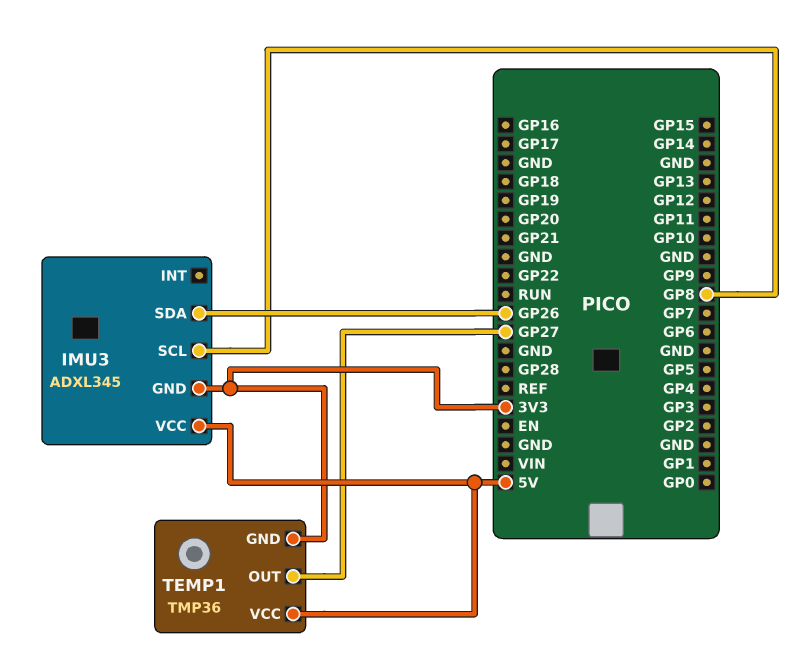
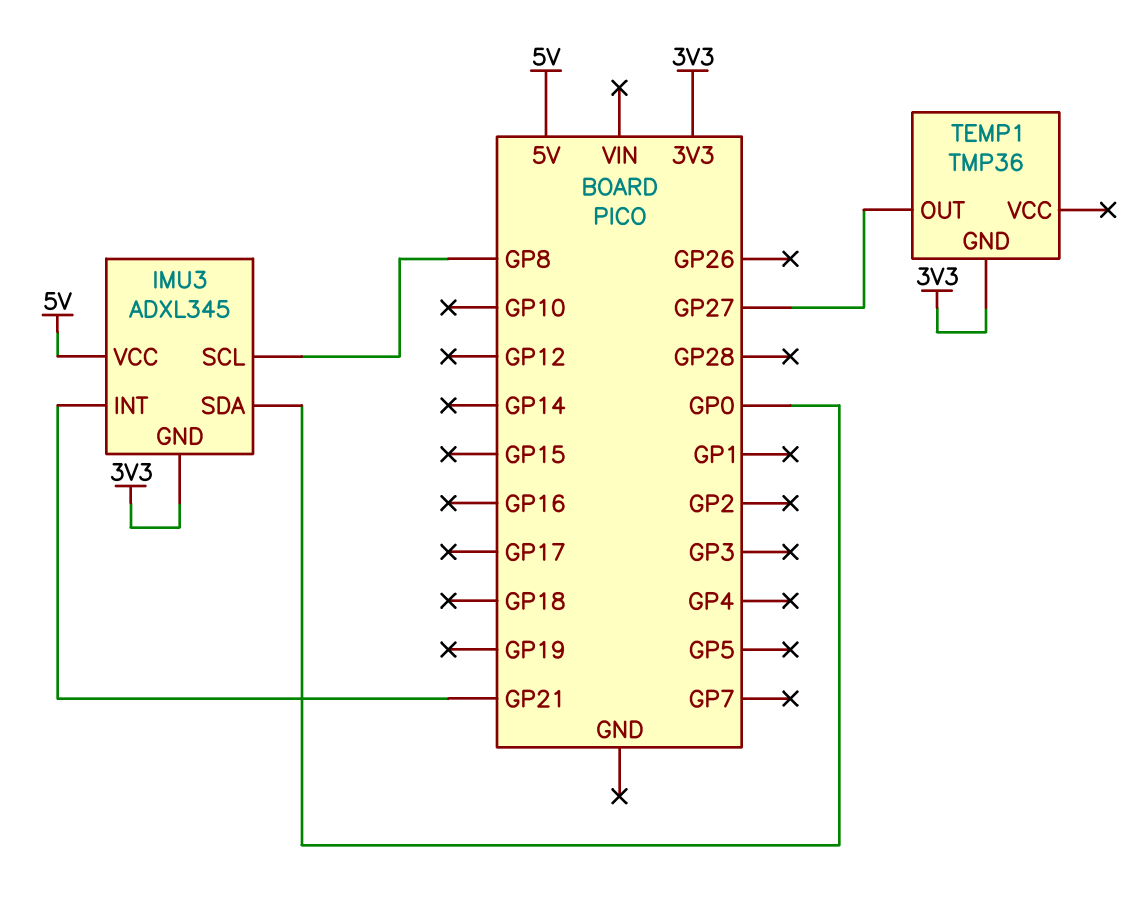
IMU3 pin INT: none -> GP21
IMU3 pin SDA: GP26 -> GP0
TEMP1 pin VCC: 5V -> none

